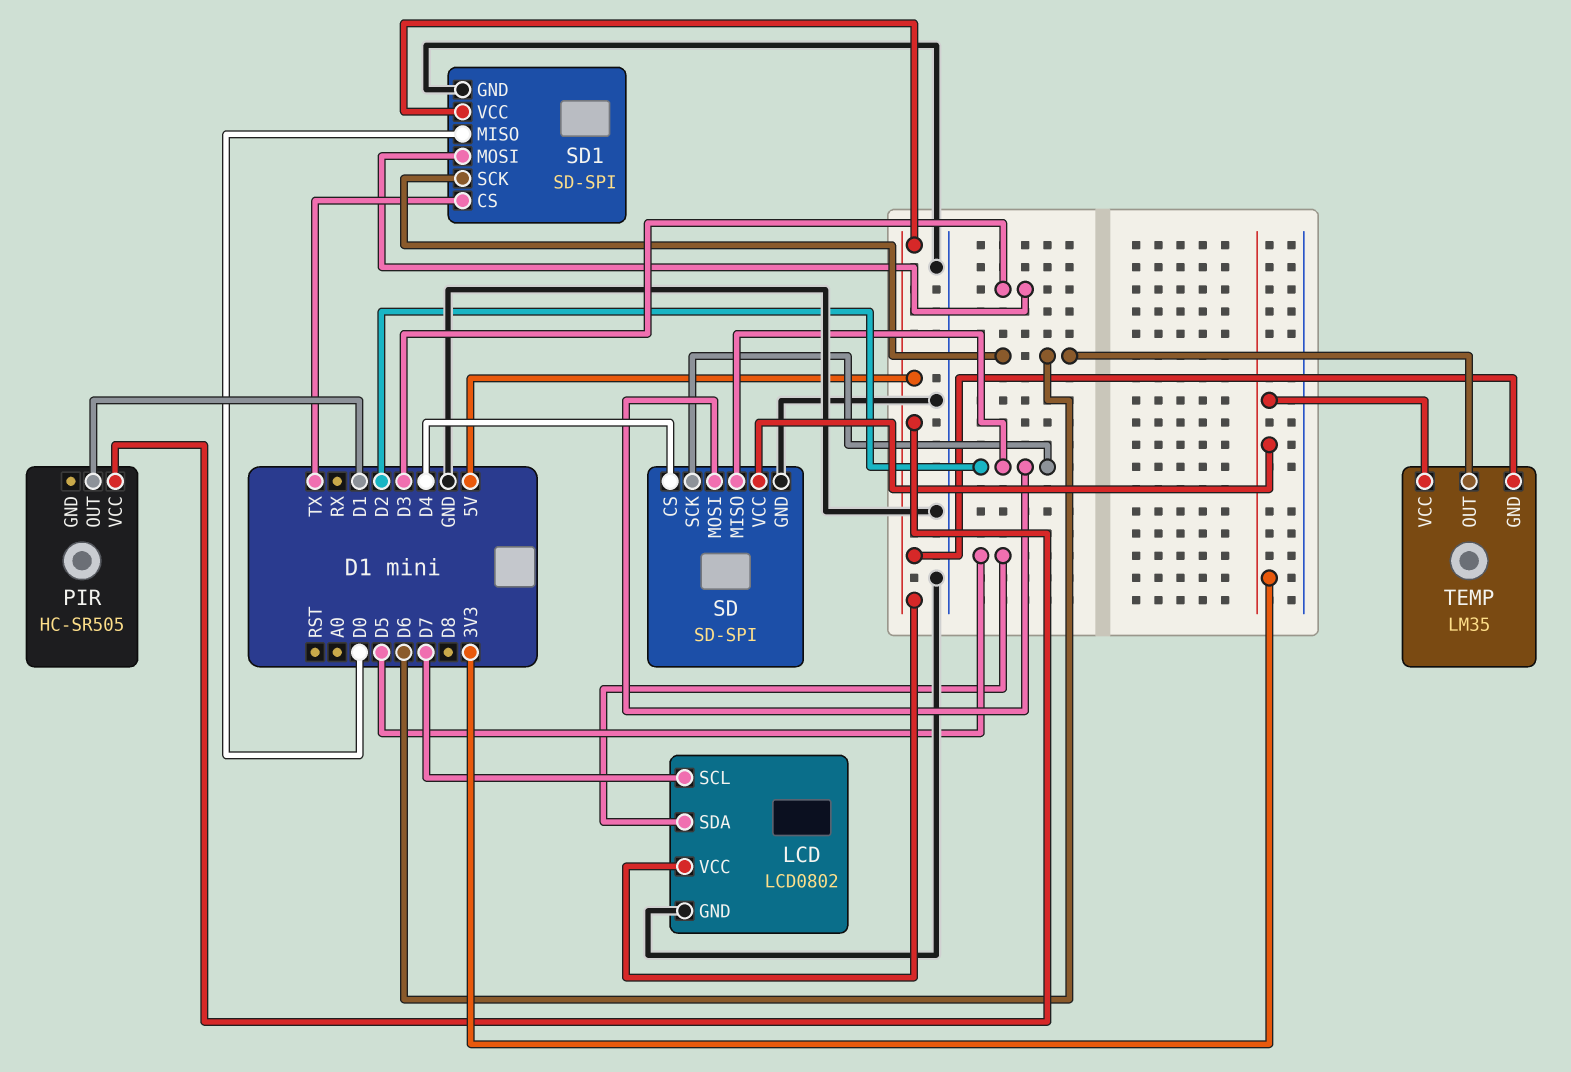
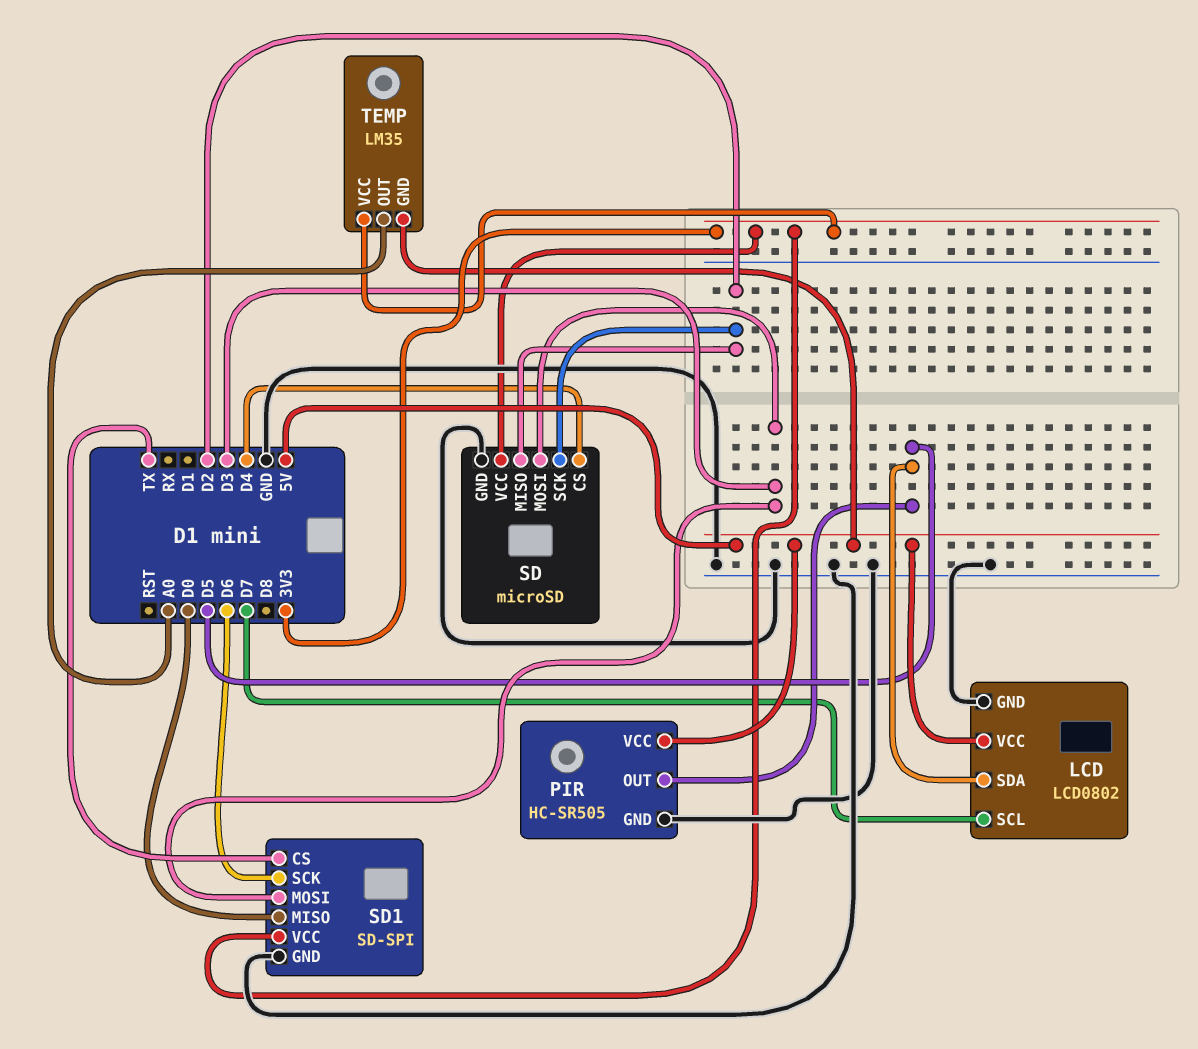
PIR pin GND: none -> GND
PIR pin OUT: D1 -> D5
SD: SD-SPI -> microSD
SD pin MOSI: D2 -> D3
SD1 pin VCC: 5V -> 3V3
TEMP pin OUT: D6 -> A0

